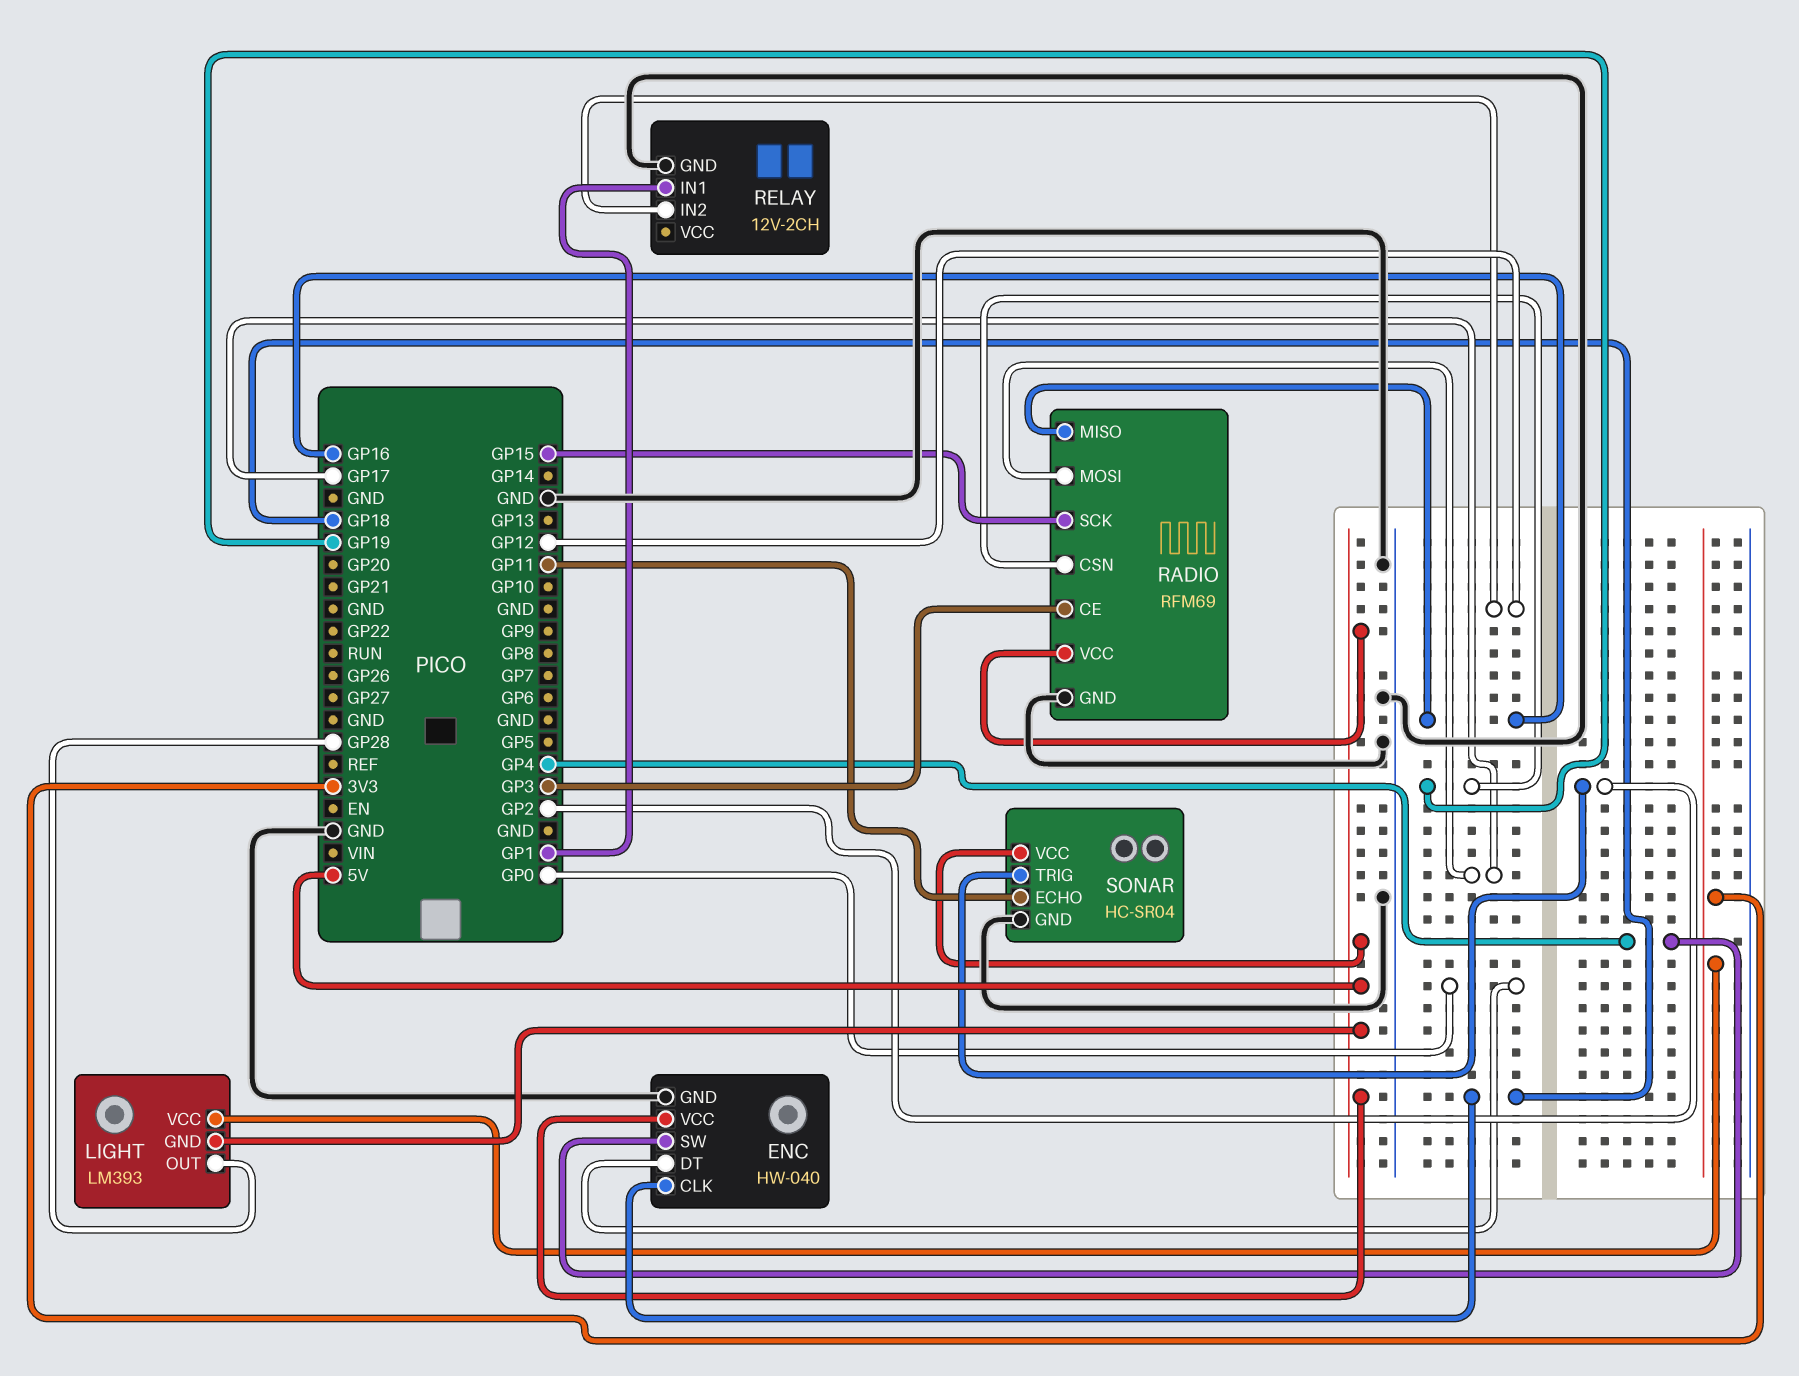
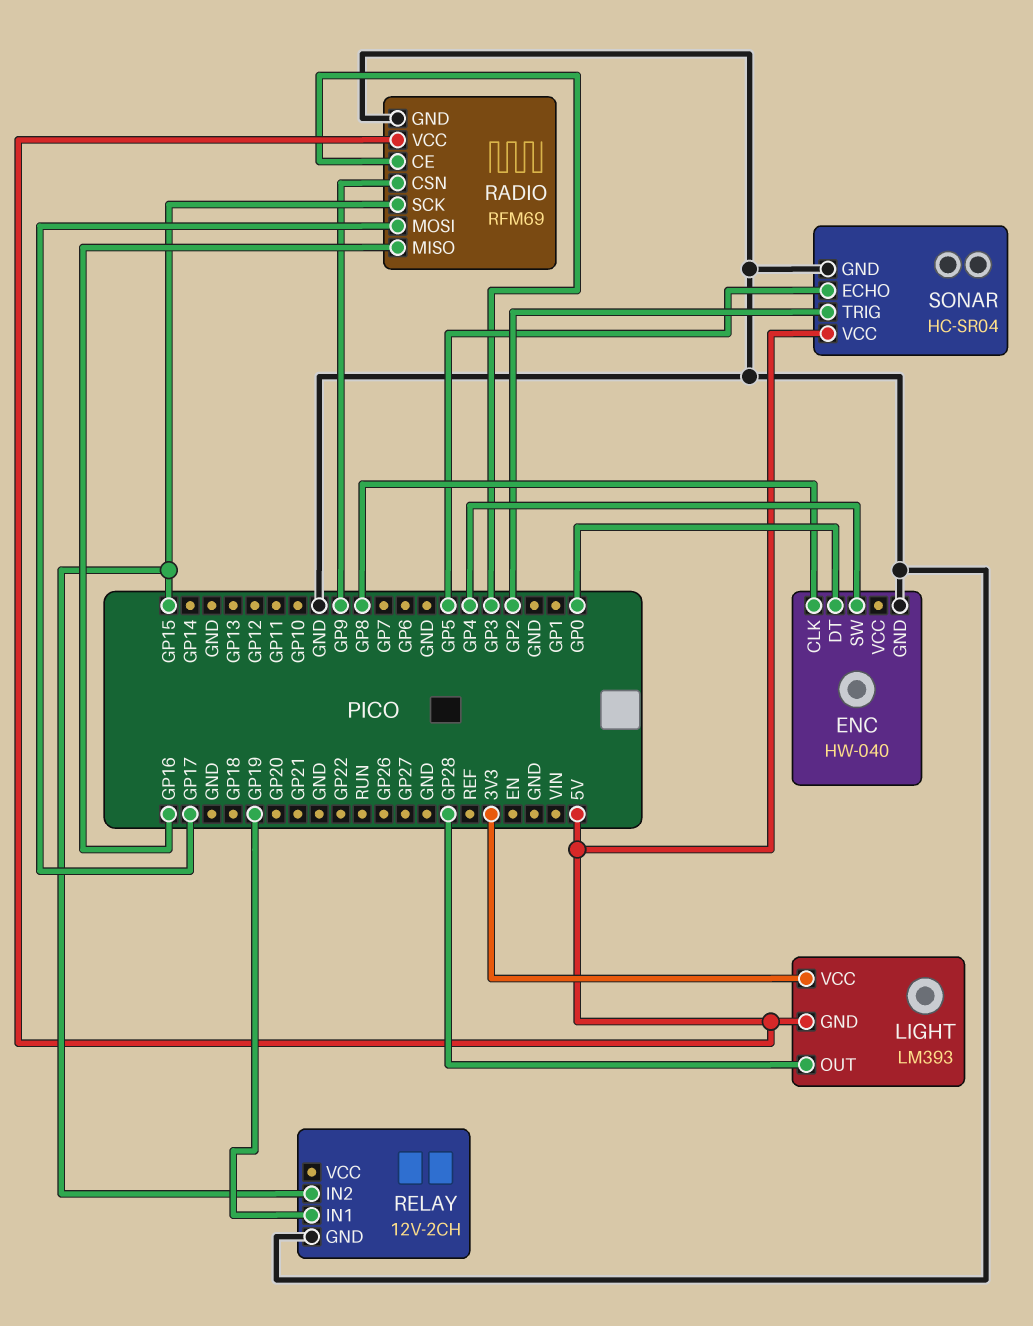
ENC pin CLK: GP18 -> GP8
ENC pin VCC: 5V -> none
RADIO pin CSN: GP19 -> GP9
RELAY pin IN1: GP1 -> GP19
RELAY pin IN2: GP12 -> GP15
SONAR pin ECHO: GP11 -> GP5

